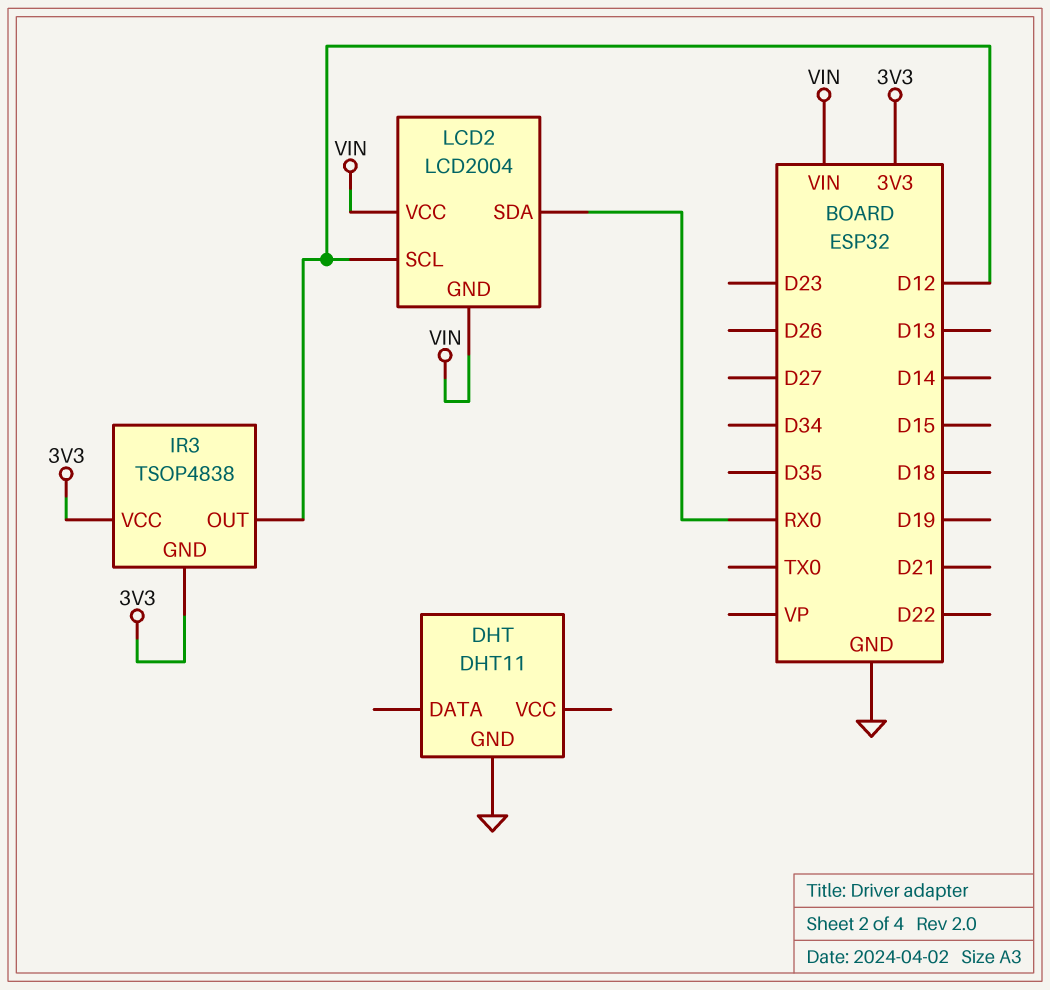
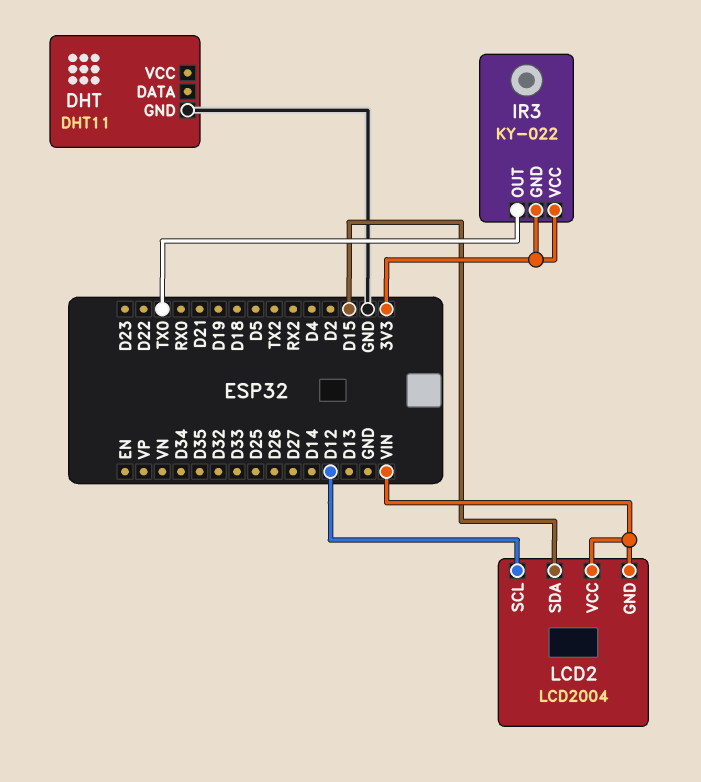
IR3: TSOP4838 -> KY-022
IR3 pin OUT: D12 -> TX0
LCD2 pin SDA: RX0 -> D15

